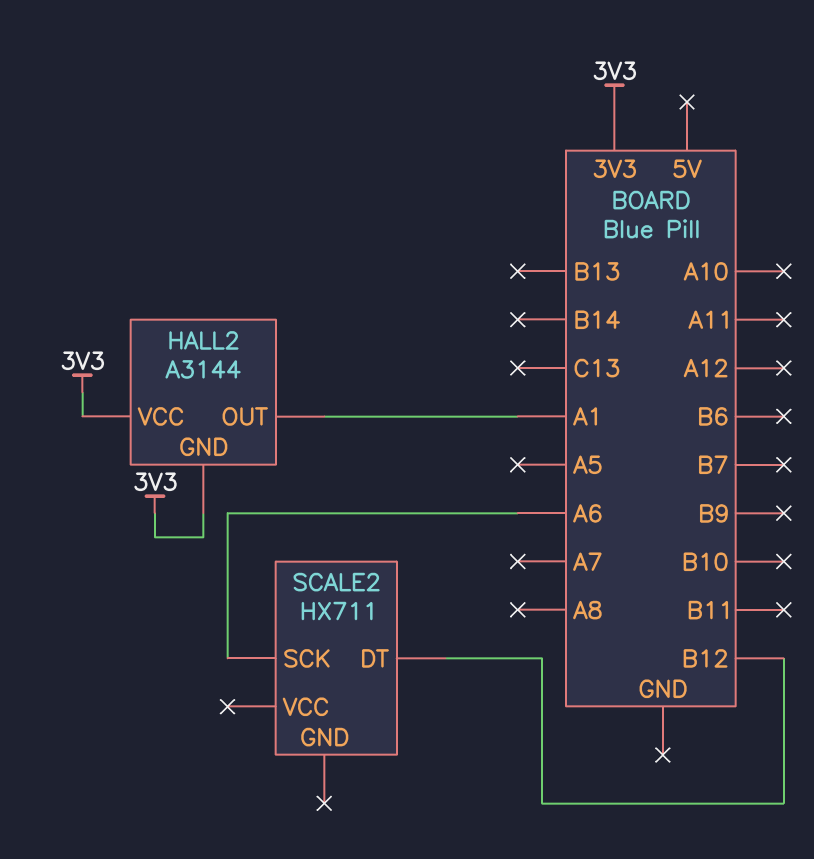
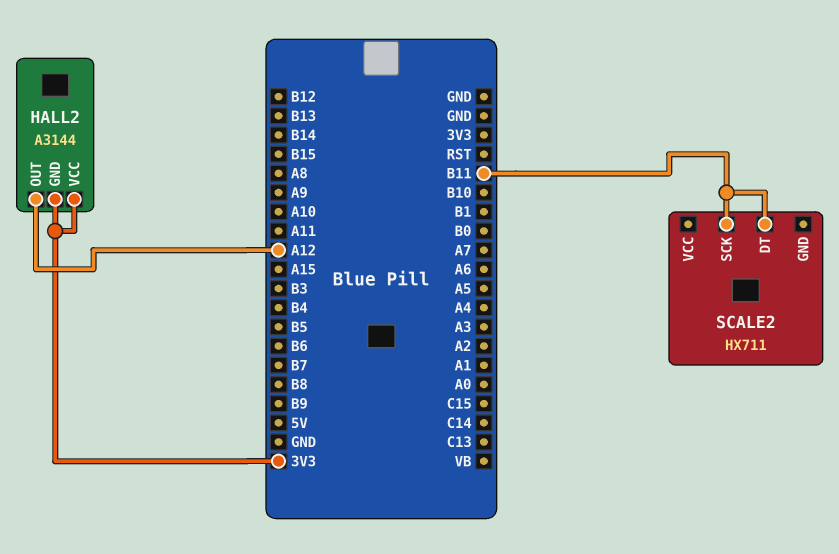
HALL2 pin OUT: A1 -> A12
SCALE2 pin DT: B12 -> B11
SCALE2 pin SCK: A6 -> B11

